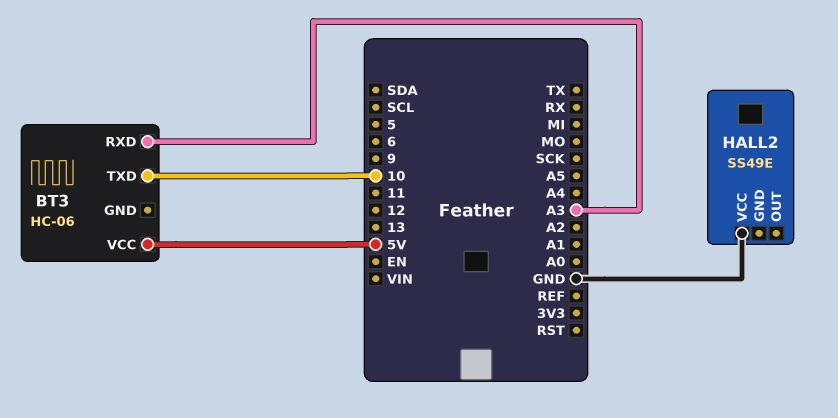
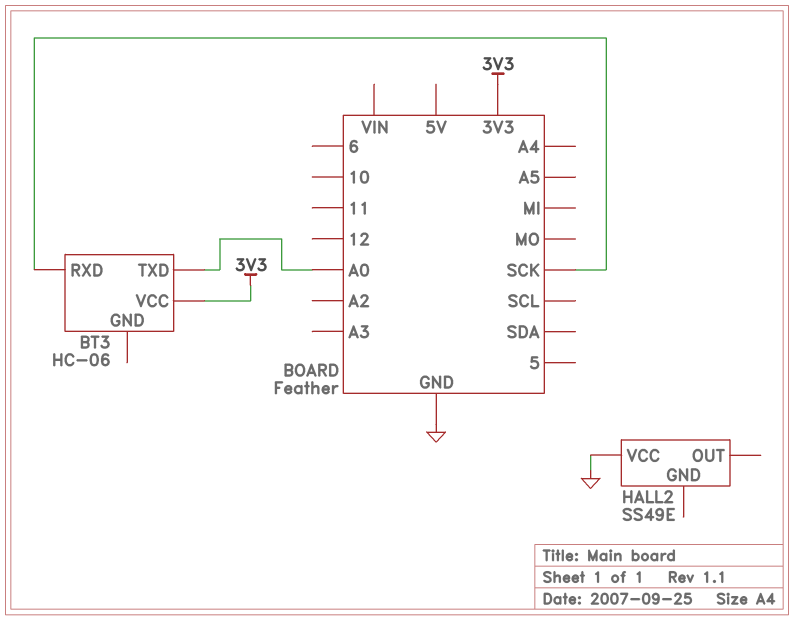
BT3 pin RXD: A3 -> SCK
BT3 pin TXD: 10 -> A0
BT3 pin VCC: 5V -> 3V3

